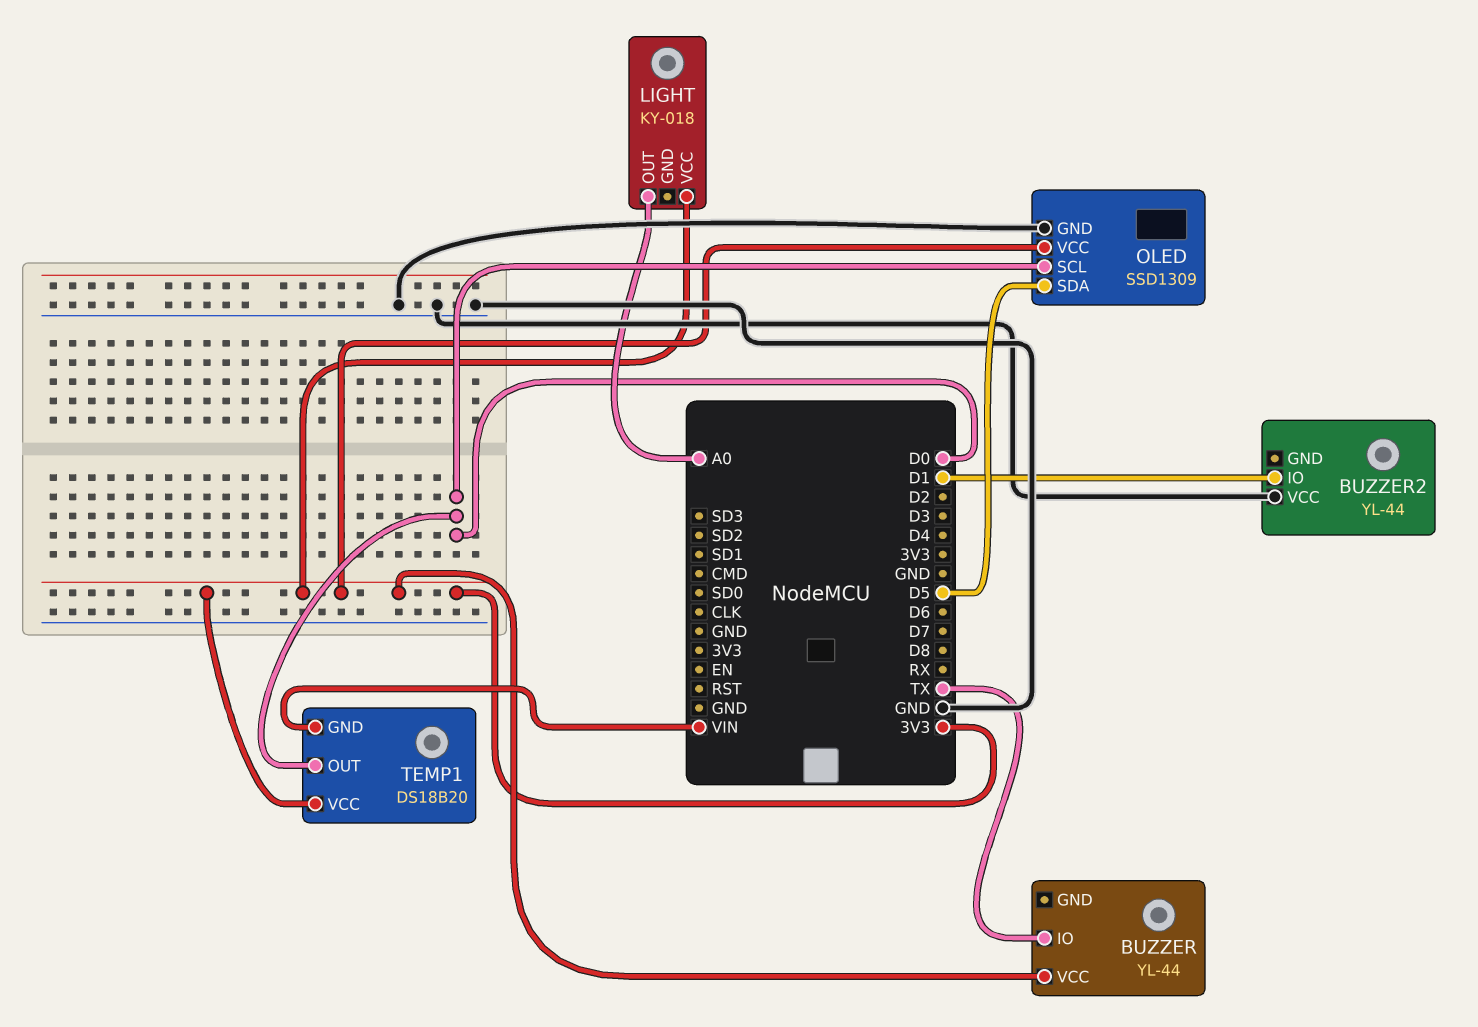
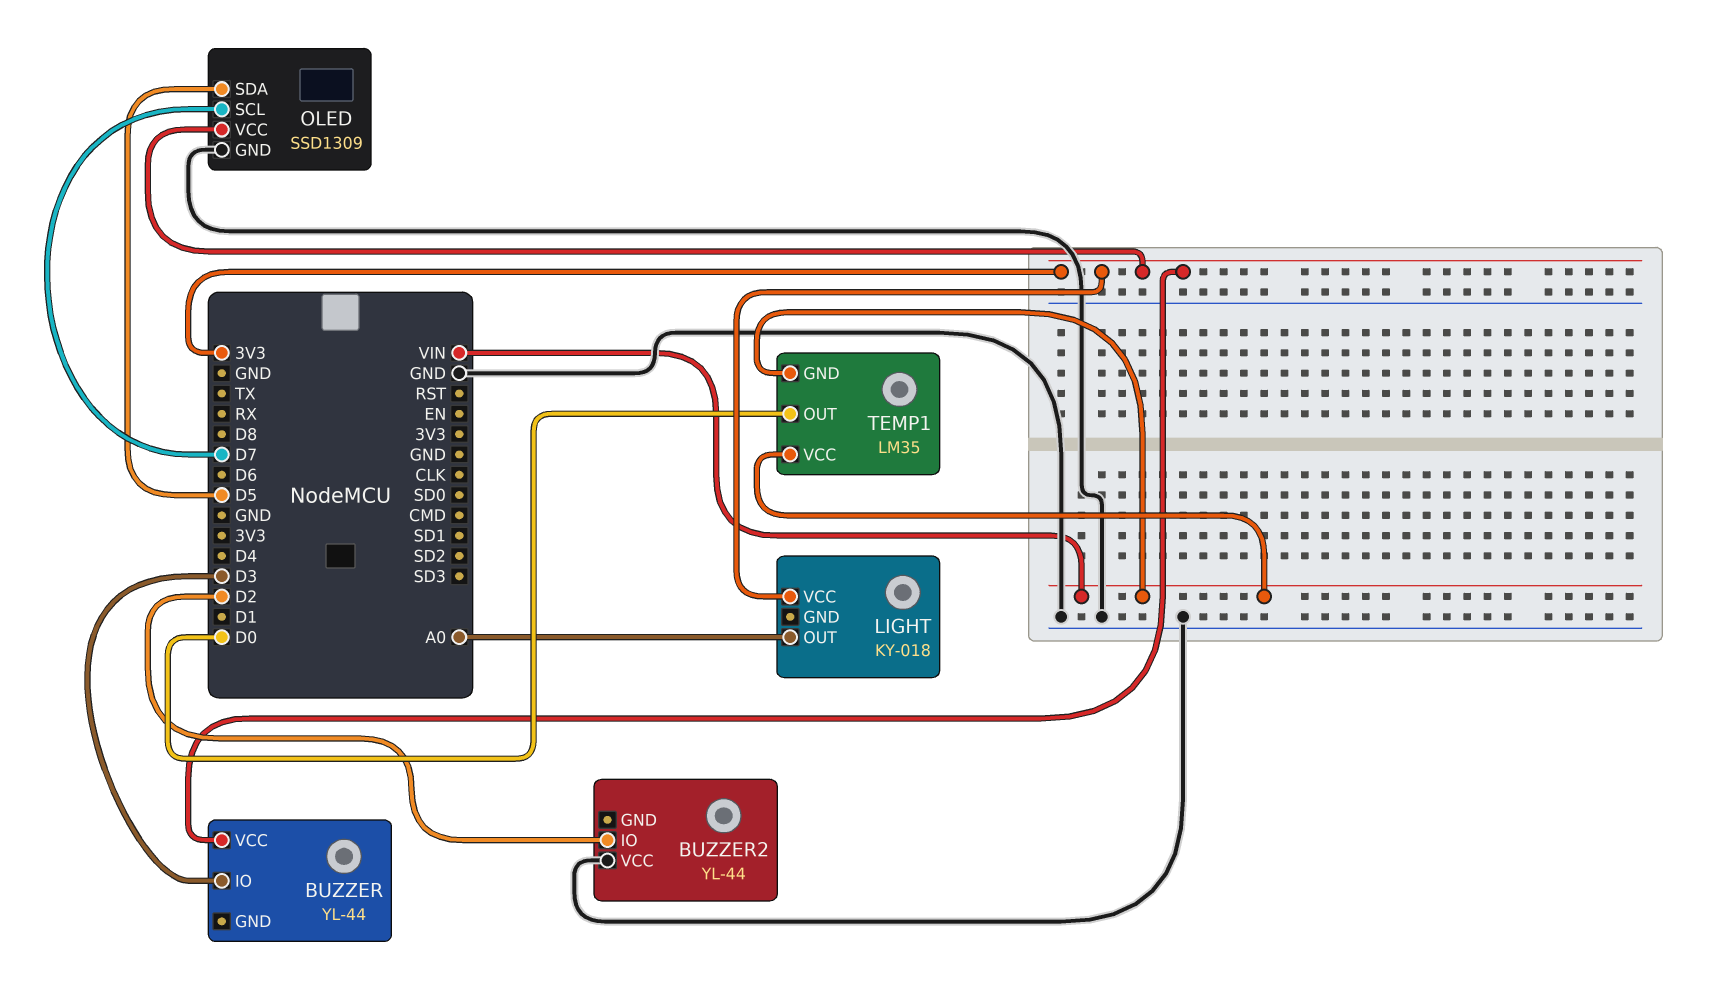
BUZZER pin IO: TX -> D3
BUZZER2 pin IO: D1 -> D2
OLED pin SCL: D0 -> D7
TEMP1: DS18B20 -> LM35
TEMP1 pin VCC: 3V3 -> VIN

